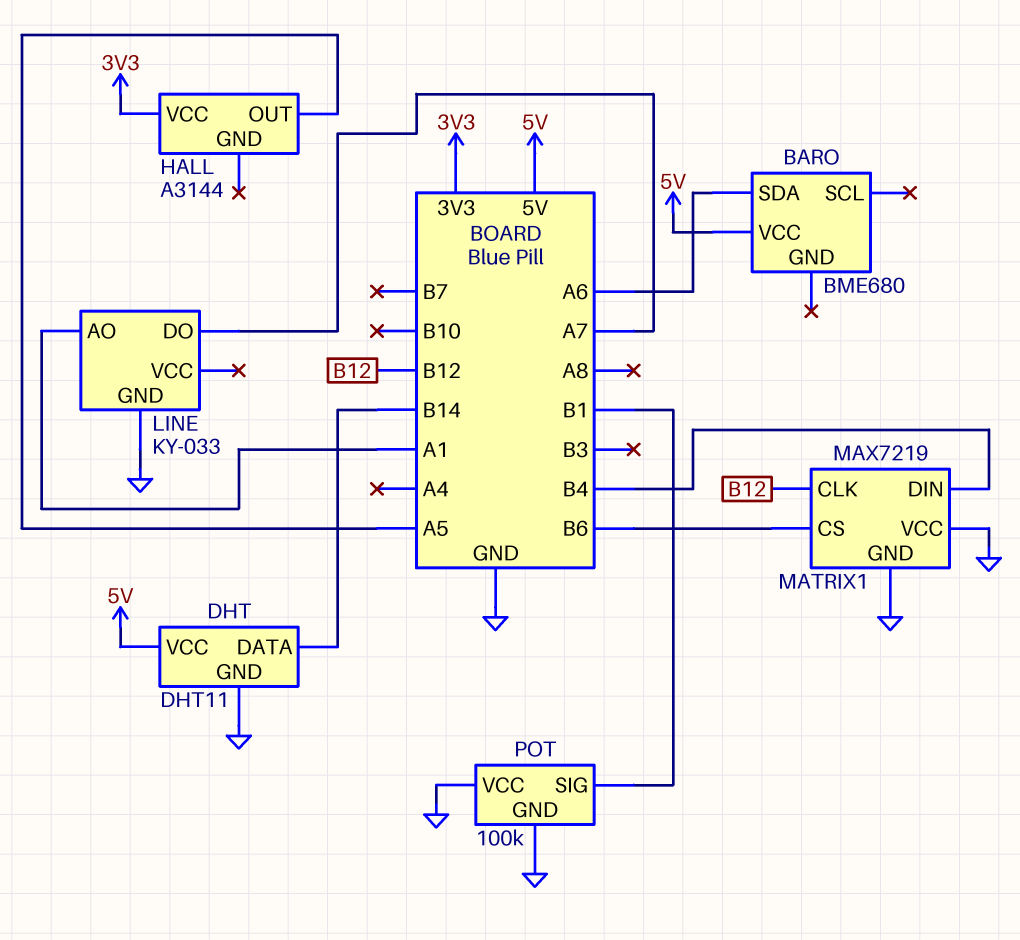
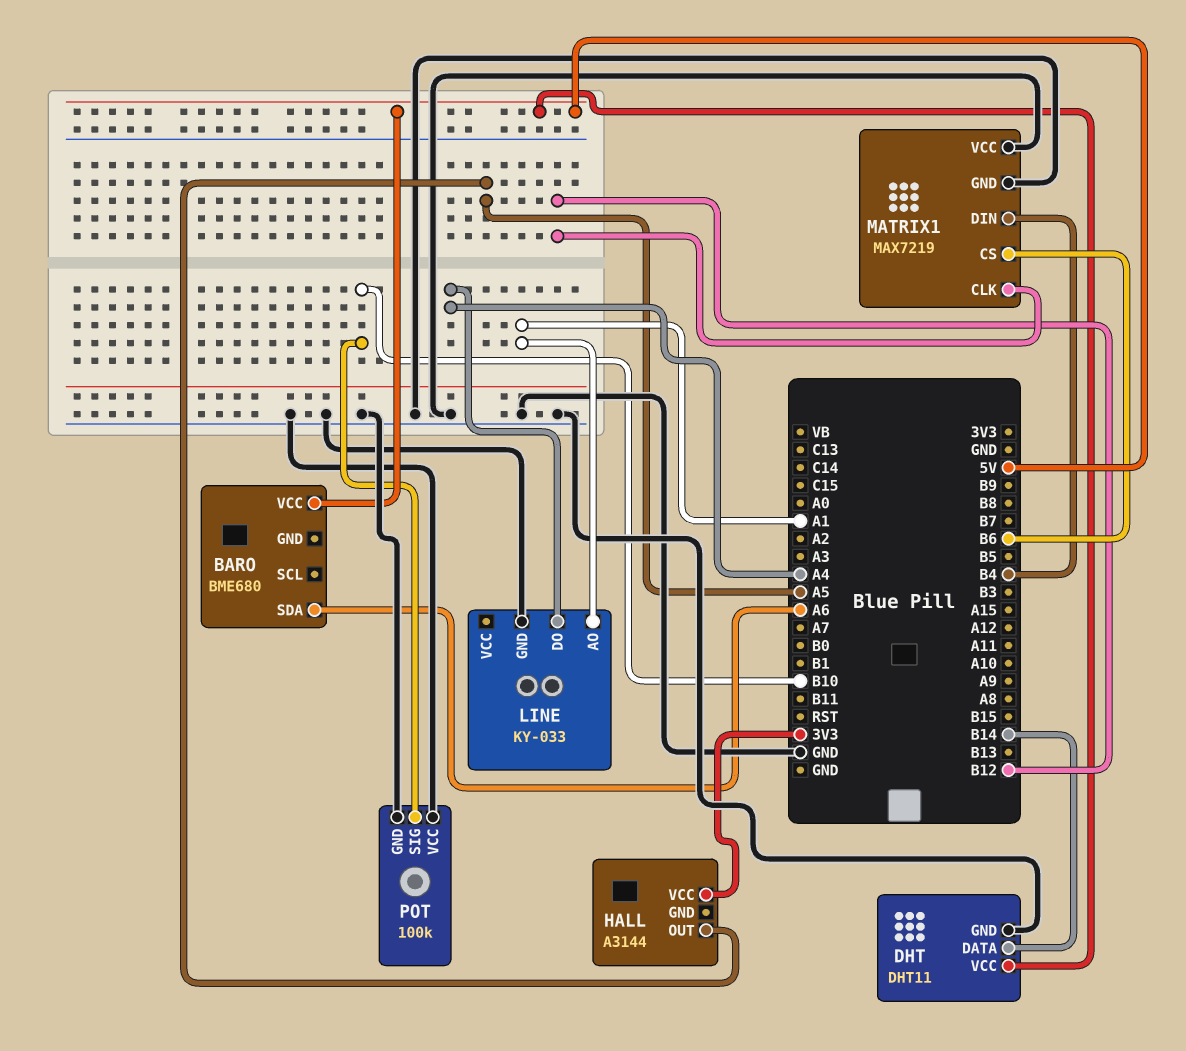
LINE pin DO: A7 -> A4
POT pin SIG: B1 -> B10

